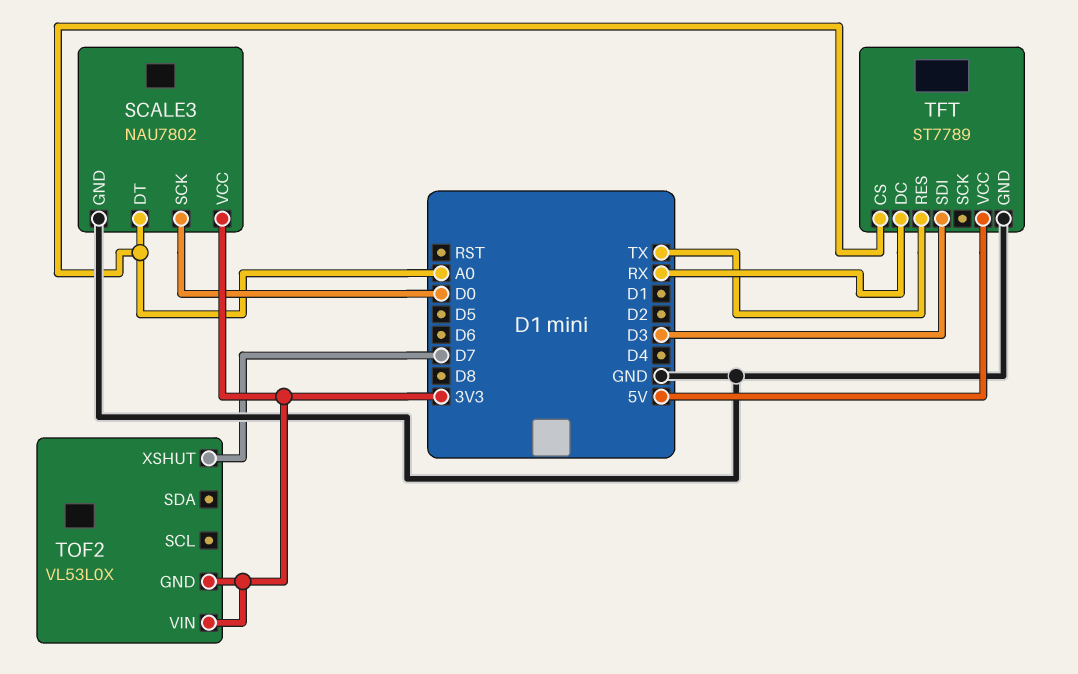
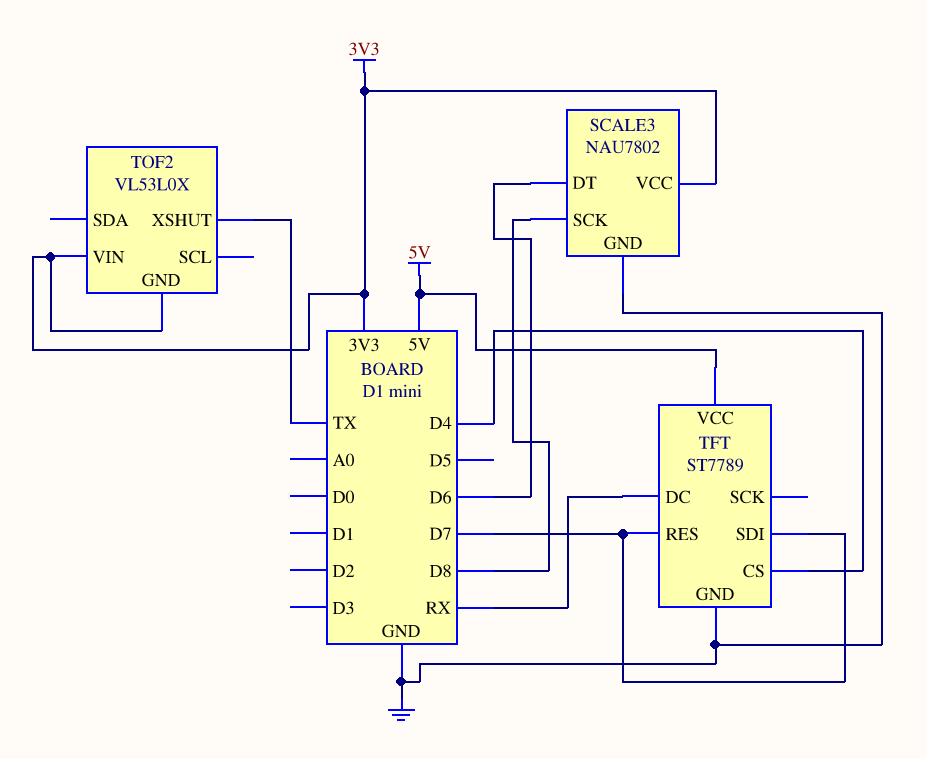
SCALE3 pin DT: A0 -> D6
SCALE3 pin SCK: D0 -> D8
TFT pin CS: A0 -> D4
TFT pin RES: TX -> D7
TFT pin SDI: D3 -> D7
TOF2 pin XSHUT: D7 -> TX

